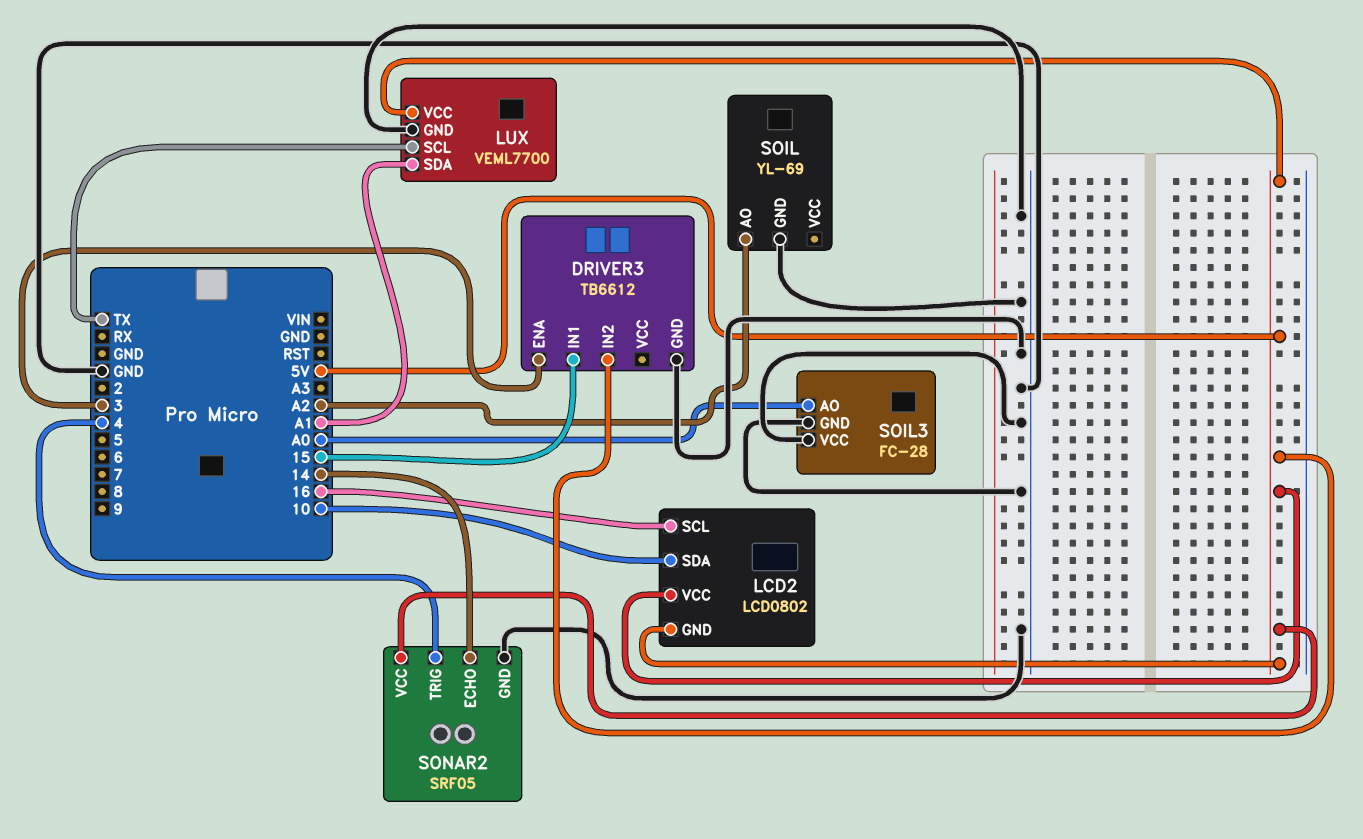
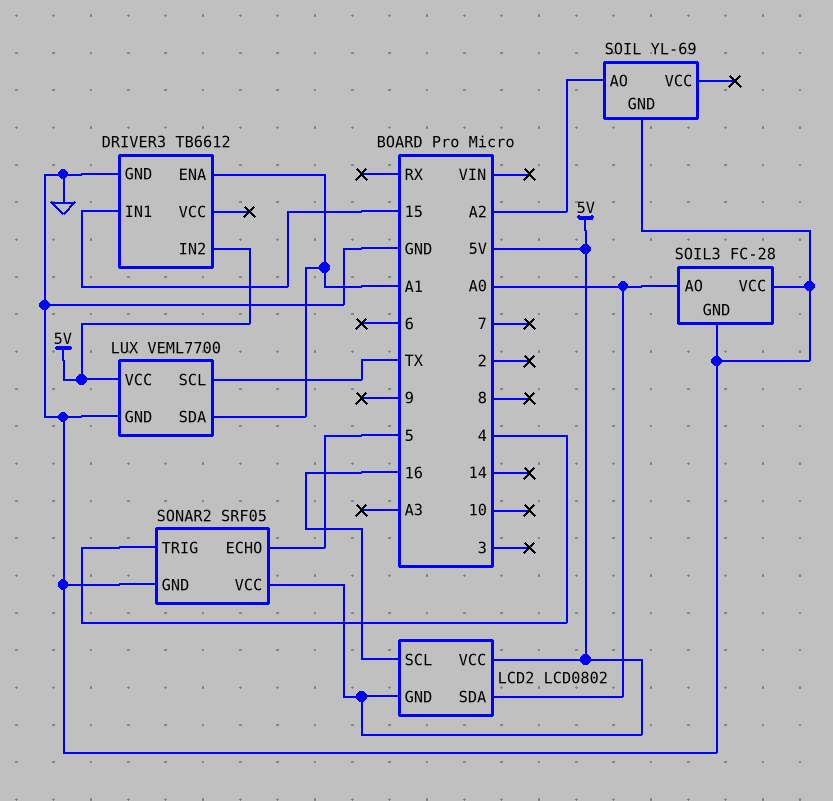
DRIVER3 pin ENA: 3 -> A1
LCD2 pin SDA: 10 -> A0
SONAR2 pin ECHO: 14 -> 5

